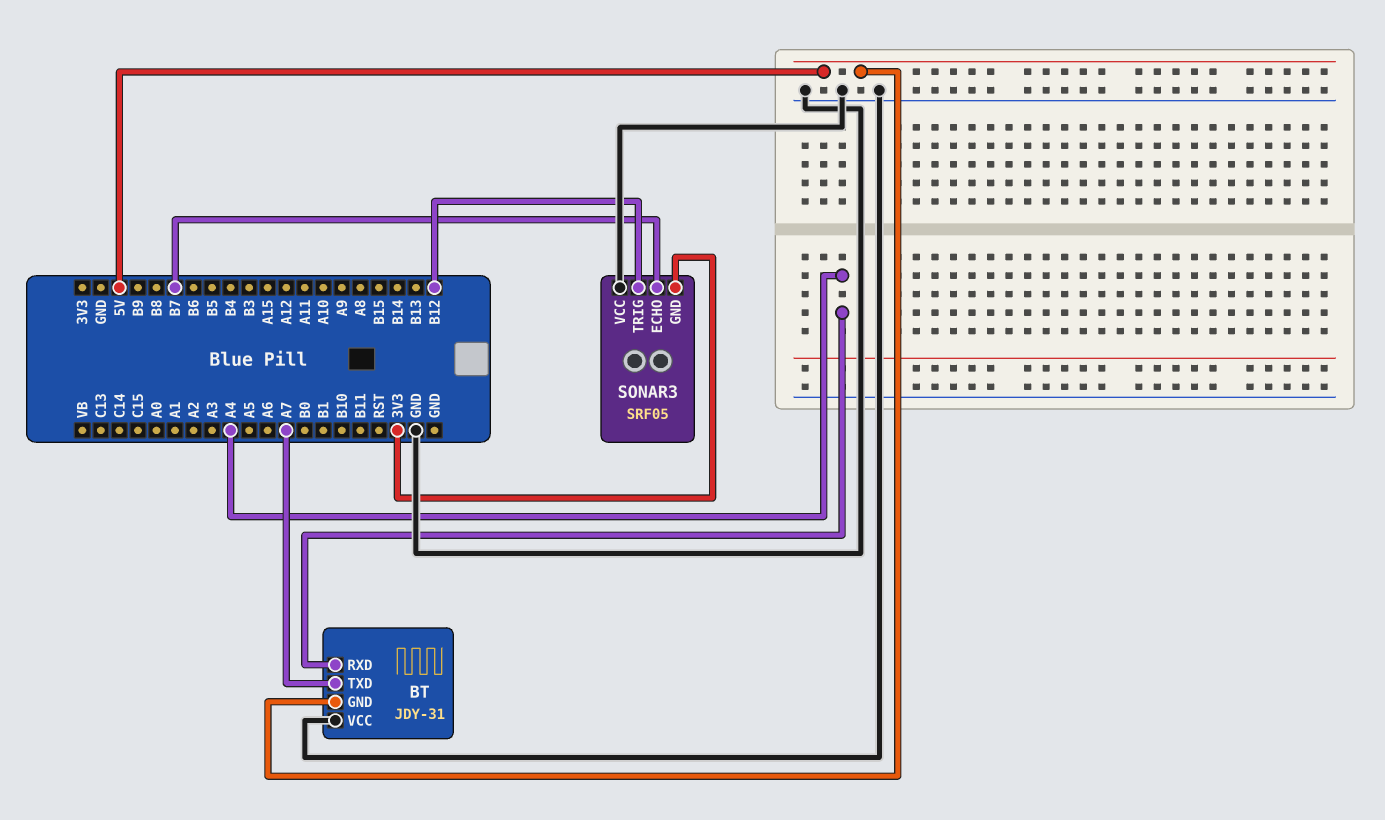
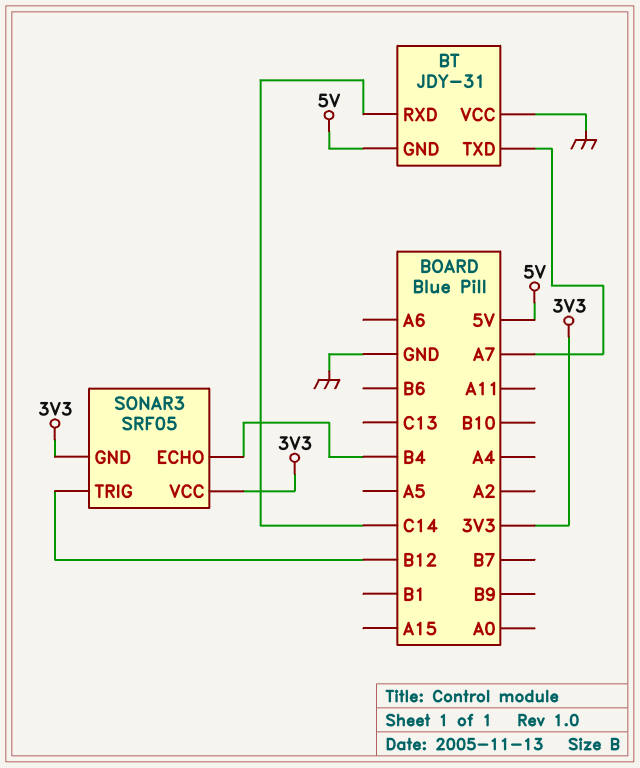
BT pin RXD: A4 -> C14
SONAR3 pin ECHO: B7 -> B4
SONAR3 pin VCC: GND -> 3V3

